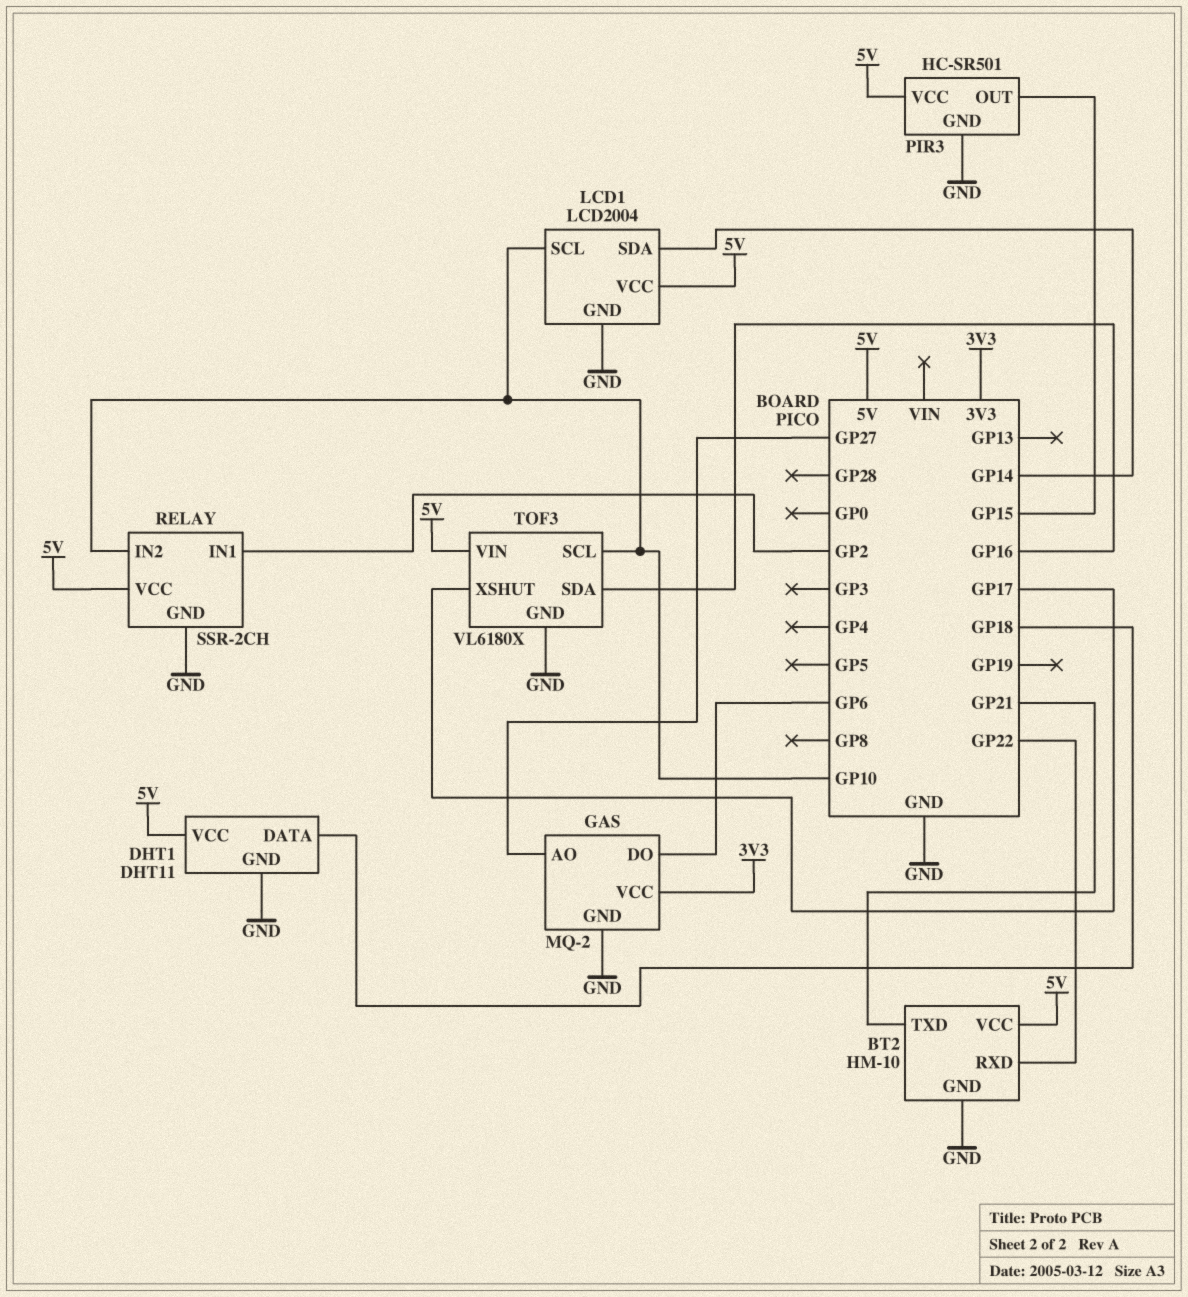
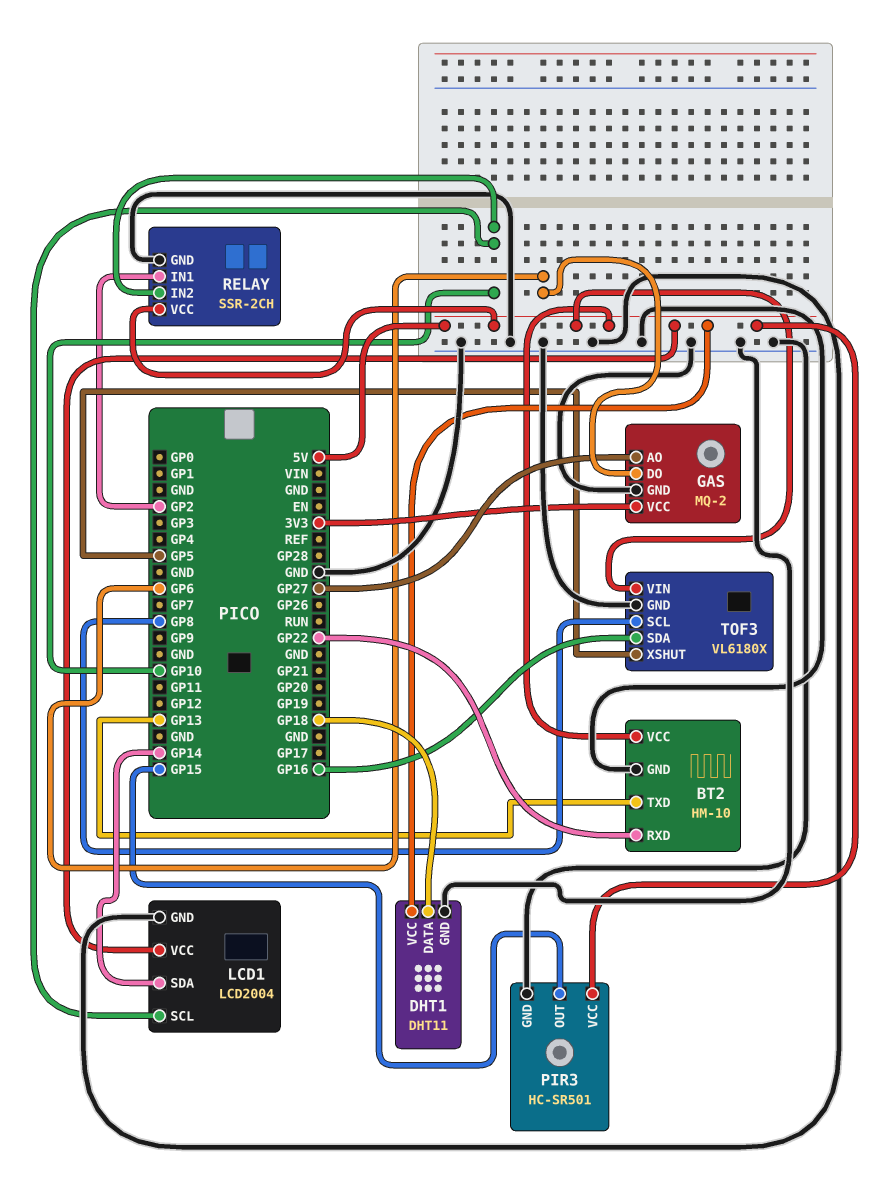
BT2 pin TXD: GP21 -> GP13
TOF3 pin SCL: GP10 -> GP8
TOF3 pin XSHUT: GP17 -> GP5

